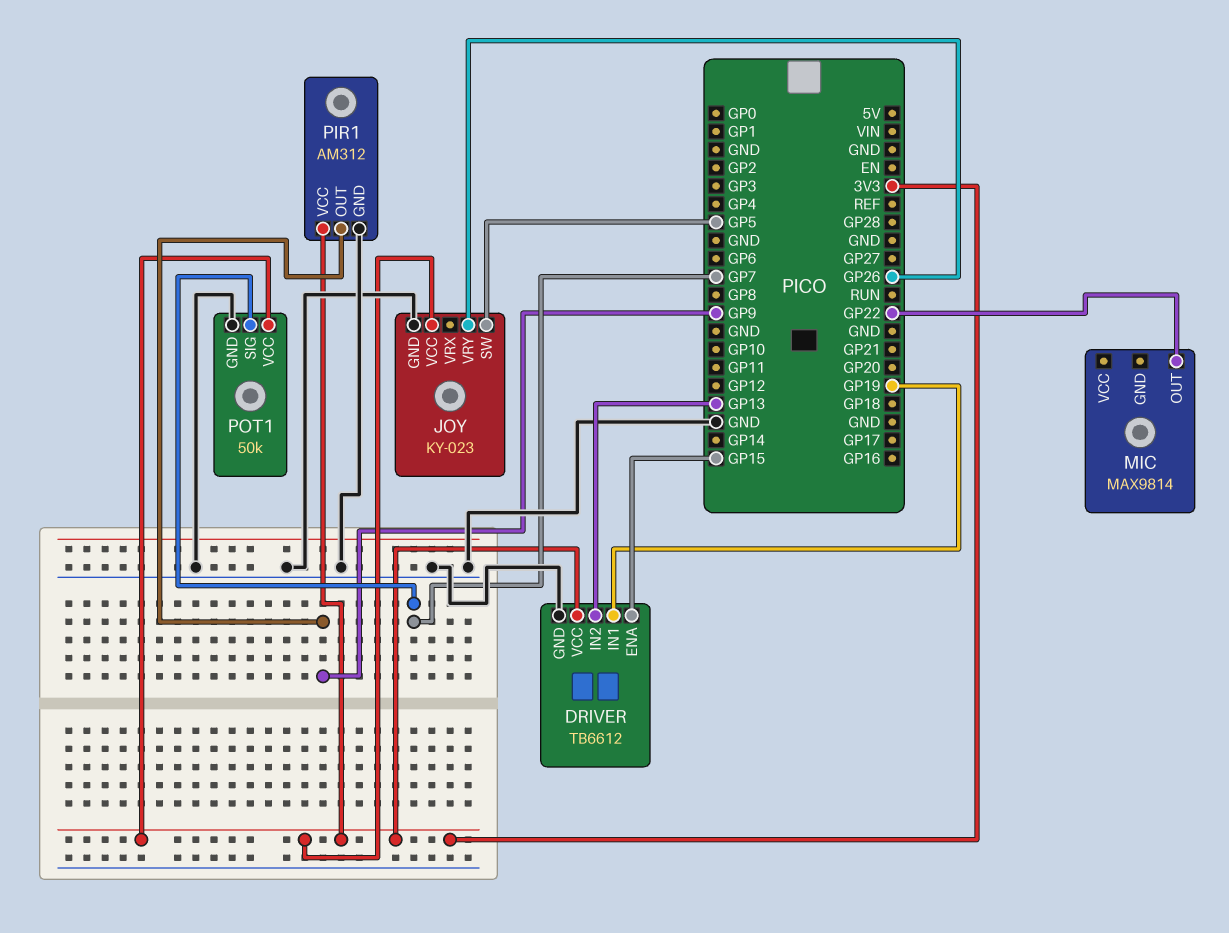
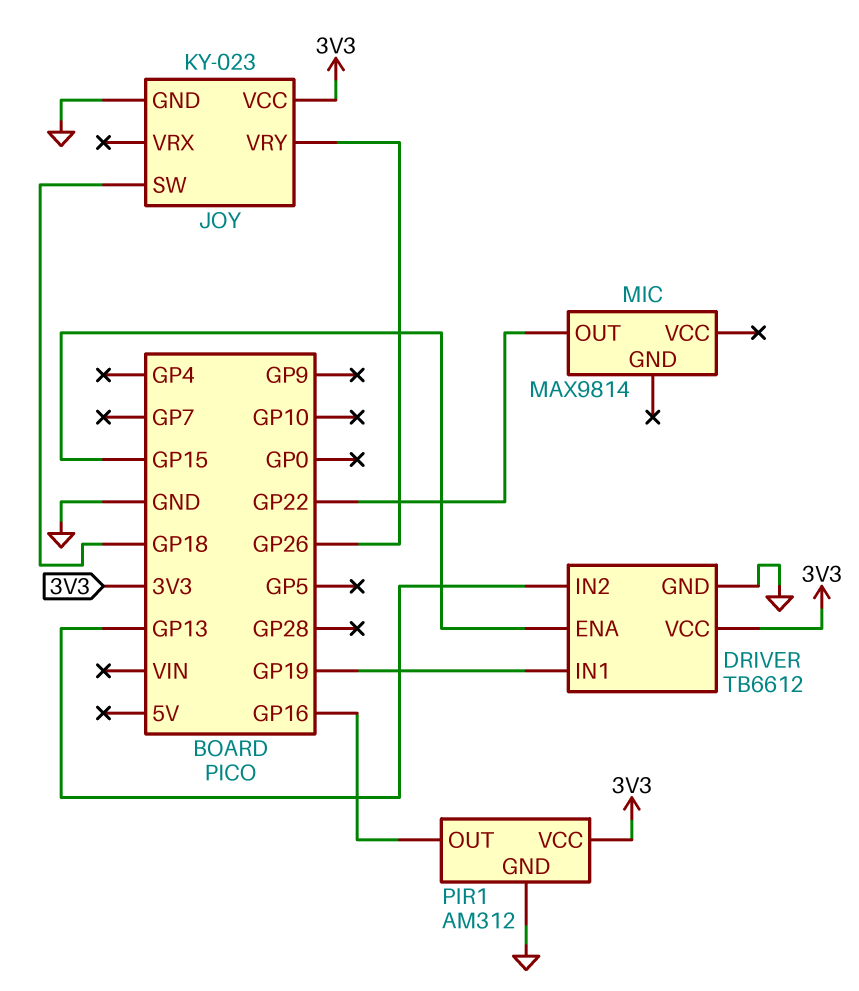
JOY pin SW: GP5 -> GP18
PIR1 pin OUT: GP9 -> GP16
POT1: 50k -> none
POT1 pin GND: GND -> none
POT1 pin SIG: GP7 -> none
POT1 pin VCC: 3V3 -> none

